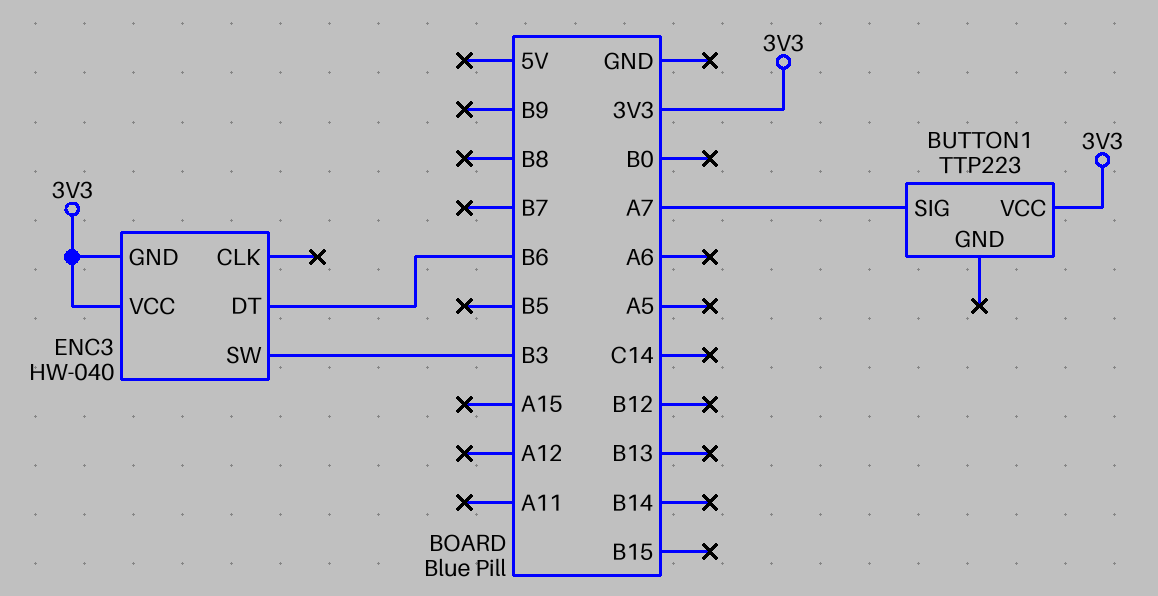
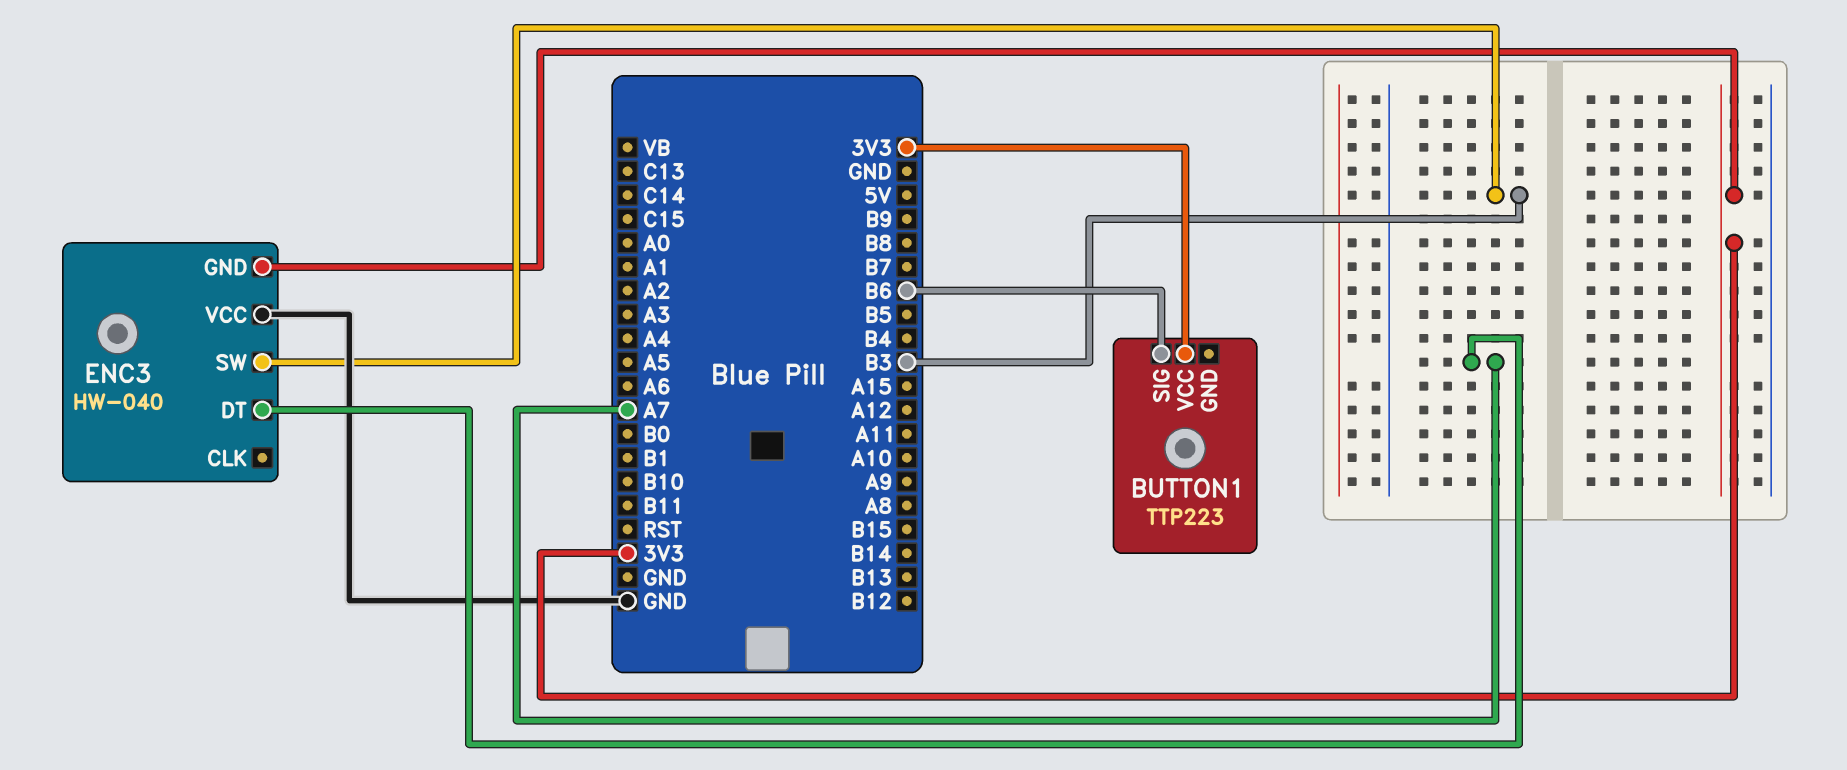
BUTTON1 pin SIG: A7 -> B6
ENC3 pin DT: B6 -> A7
ENC3 pin VCC: 3V3 -> GND

